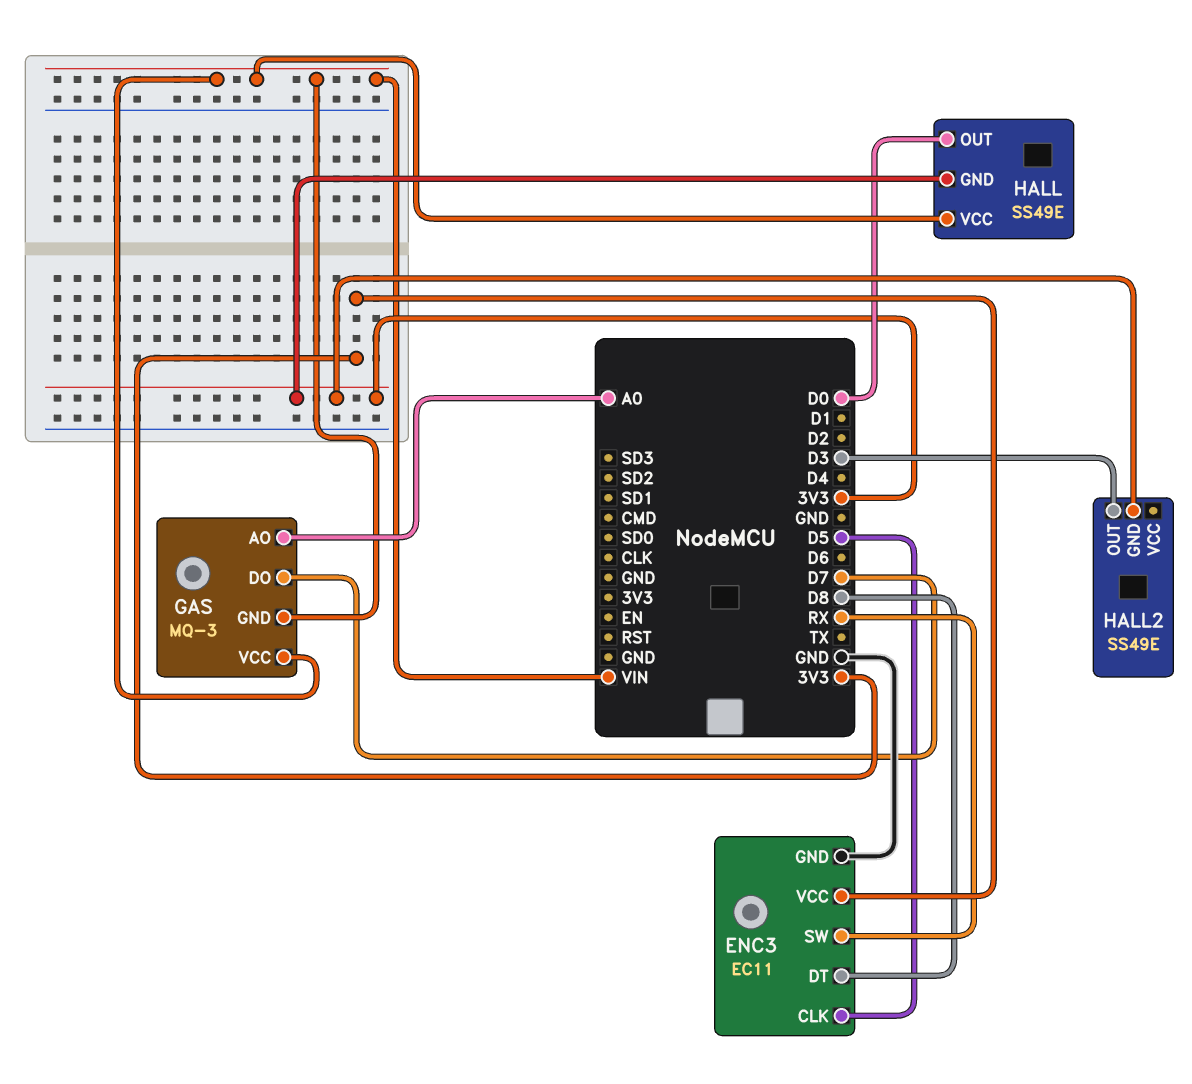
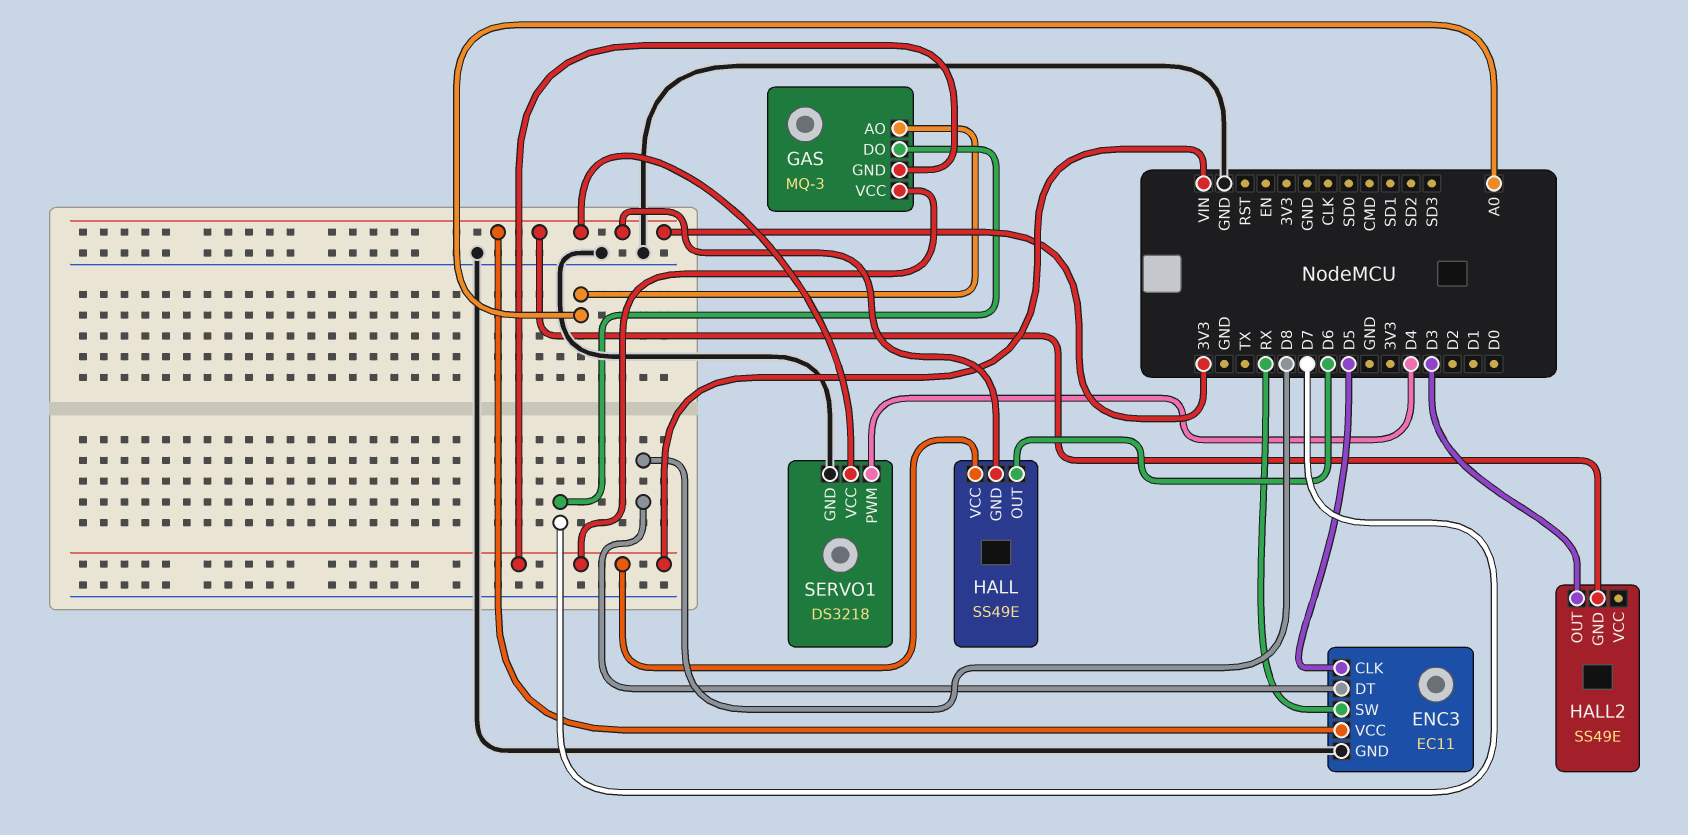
HALL pin OUT: D0 -> D6
SERVO1: none -> DS3218
SERVO1 pin GND: none -> GND
SERVO1 pin PWM: none -> D4
SERVO1 pin VCC: none -> 3V3

